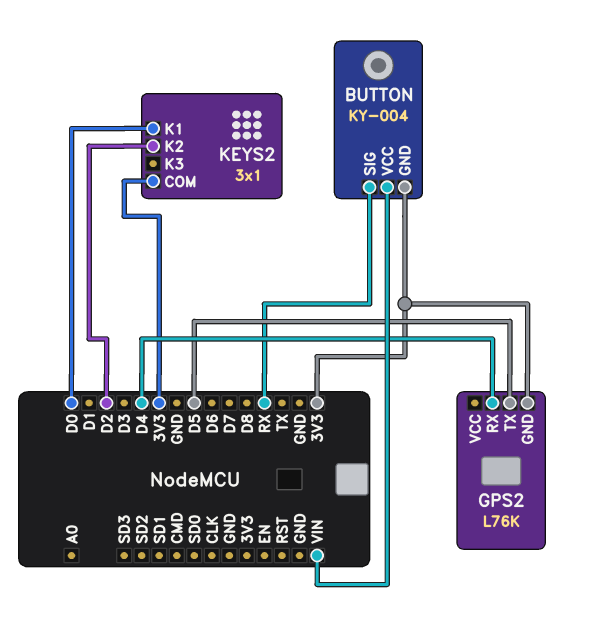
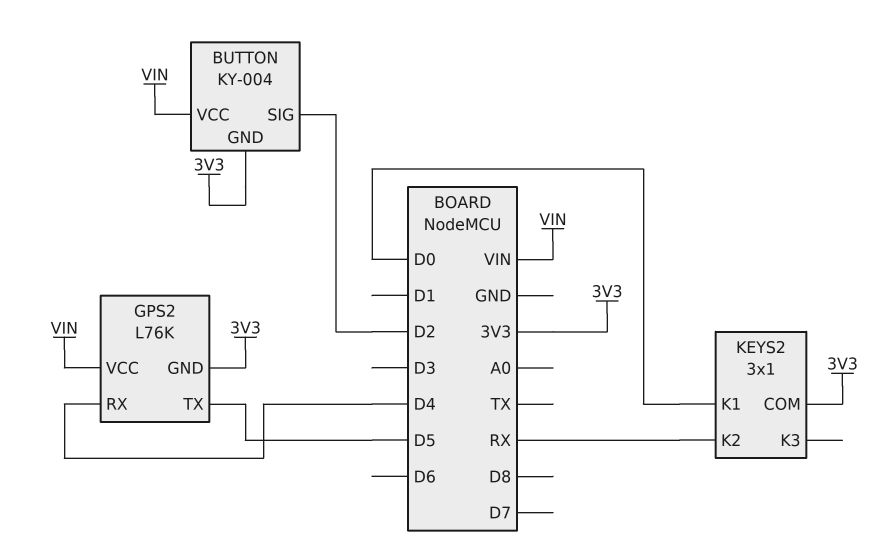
BUTTON pin SIG: RX -> D2
GPS2 pin VCC: none -> VIN
KEYS2 pin K2: D2 -> RX

